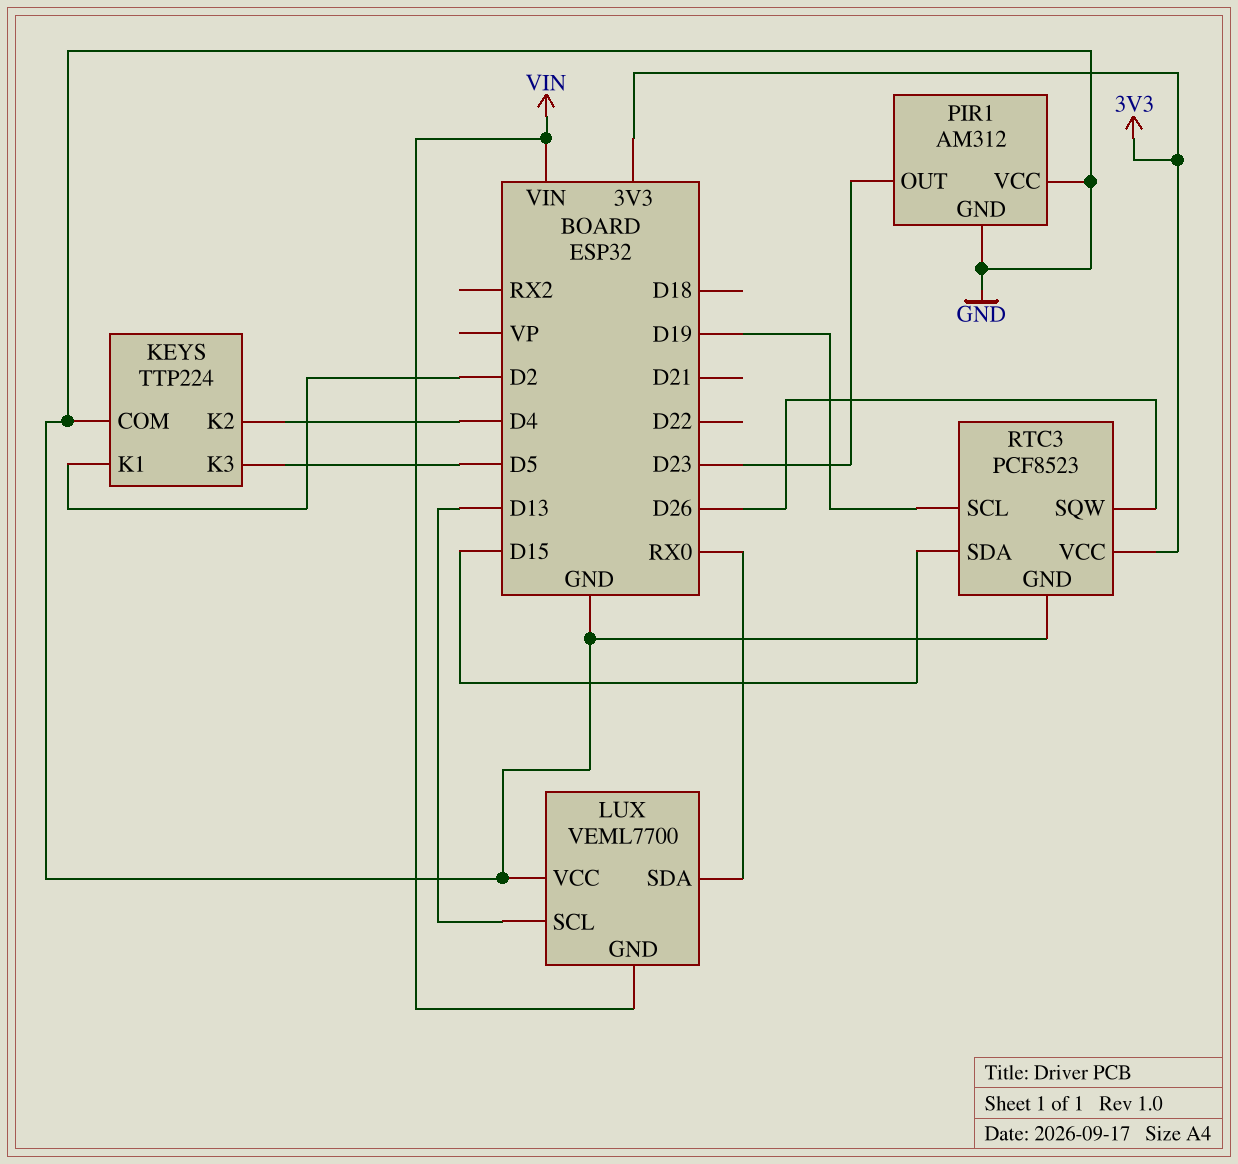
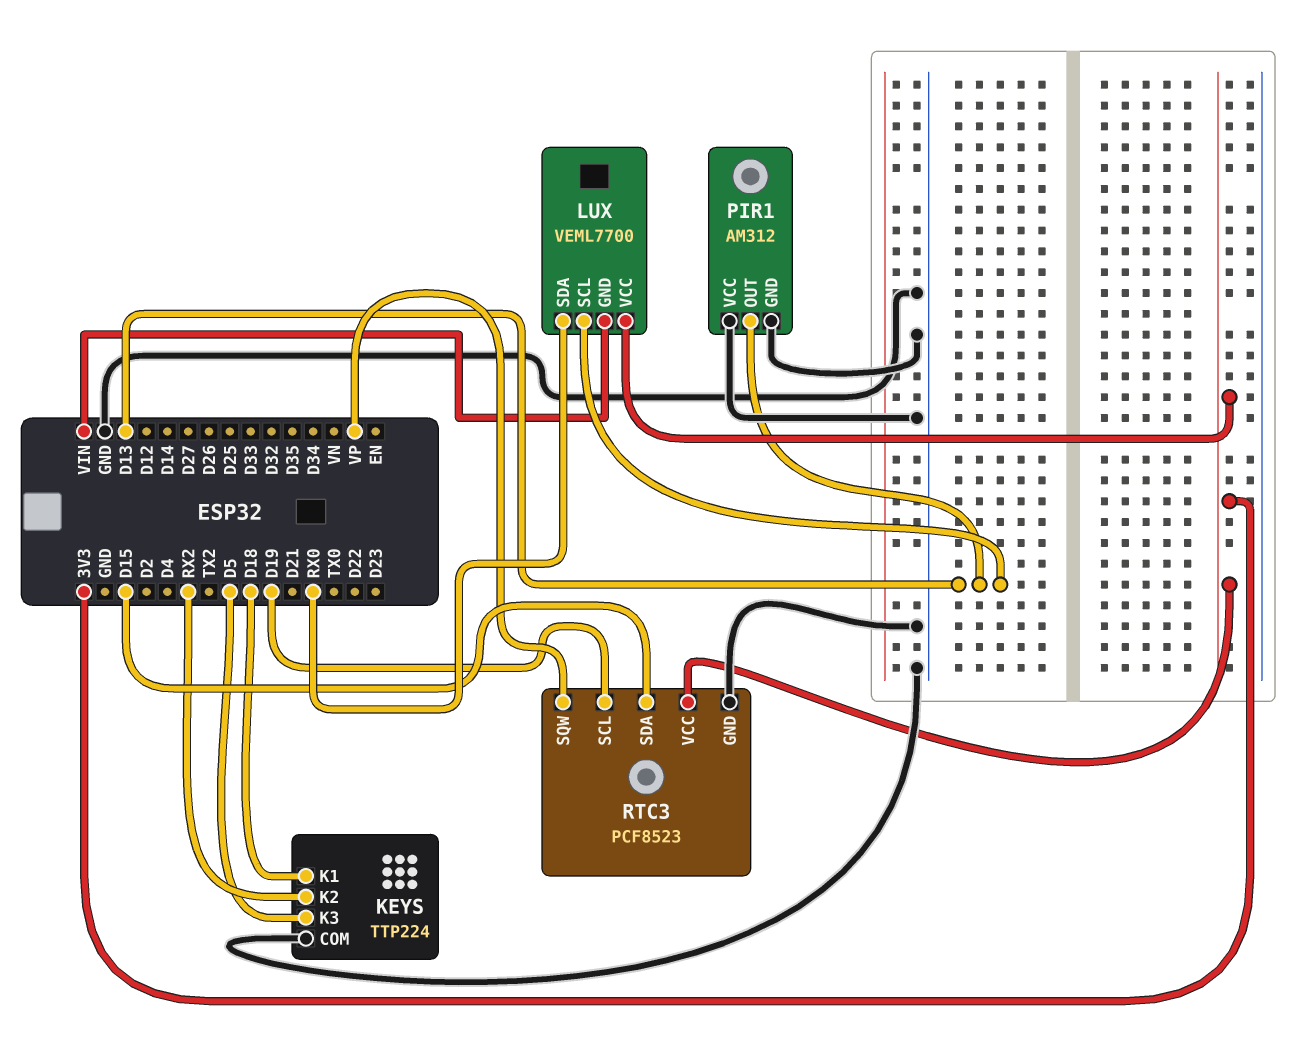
KEYS pin K1: D2 -> D18
KEYS pin K2: D4 -> RX2
LUX pin VCC: GND -> 3V3
PIR1 pin OUT: D23 -> D13
RTC3 pin SQW: D26 -> VP

